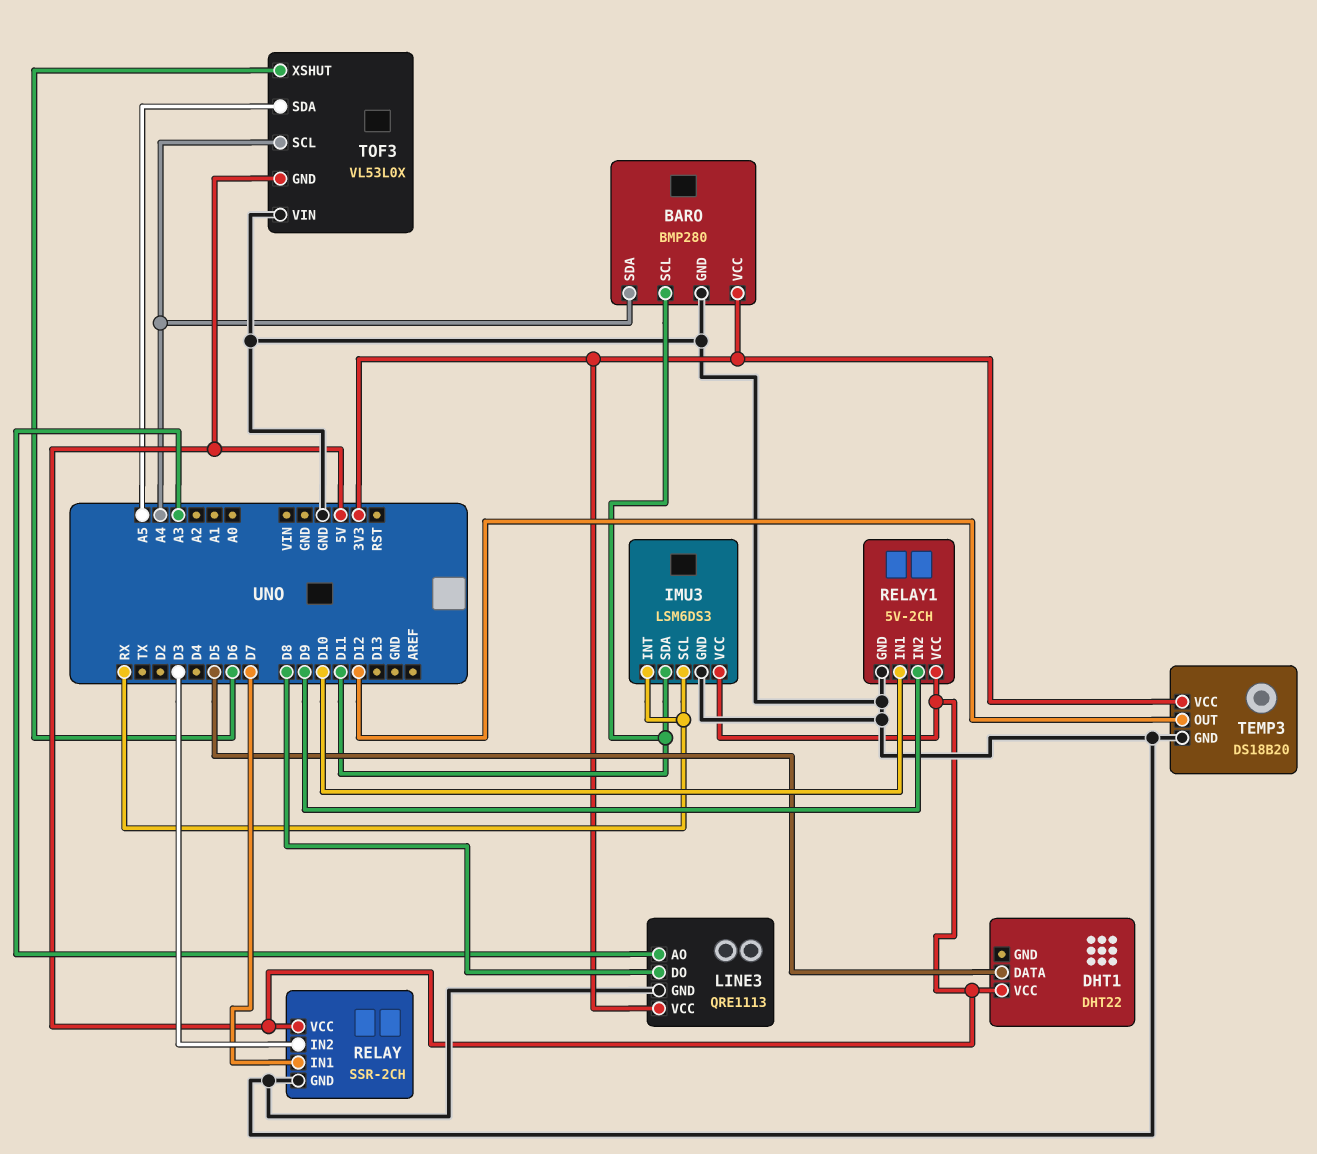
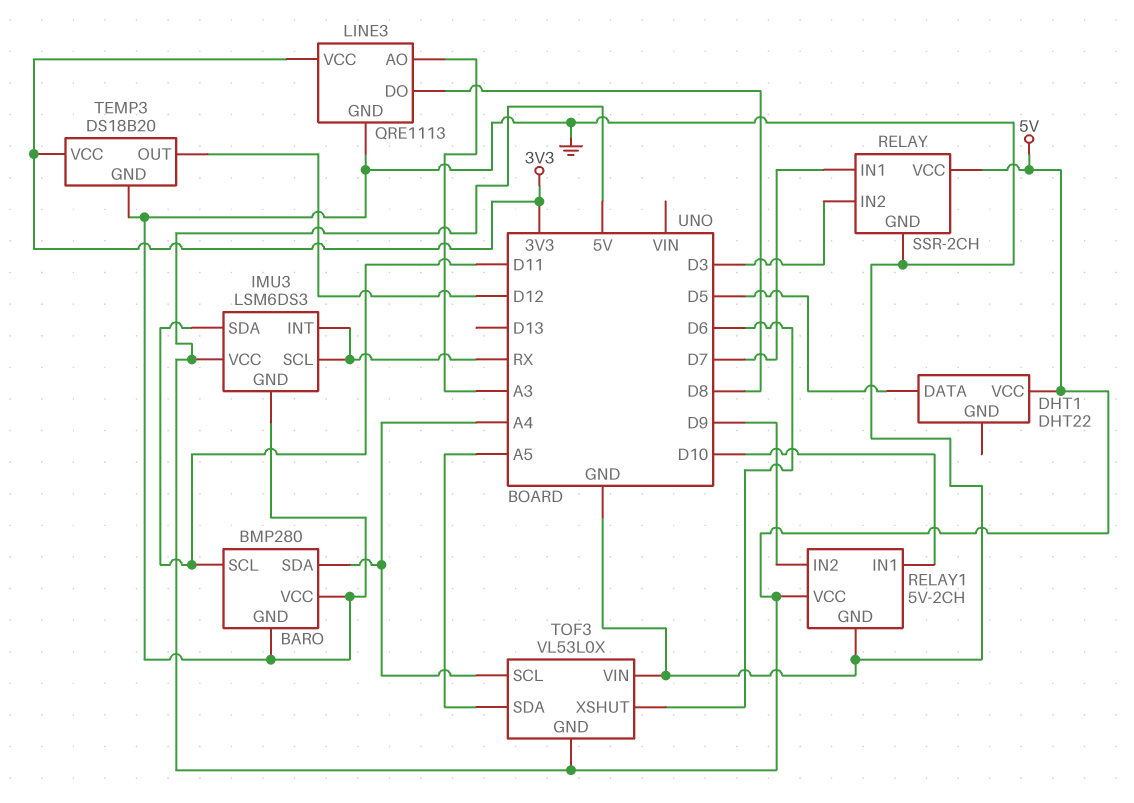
BARO pin VCC: 3V3 -> GND

